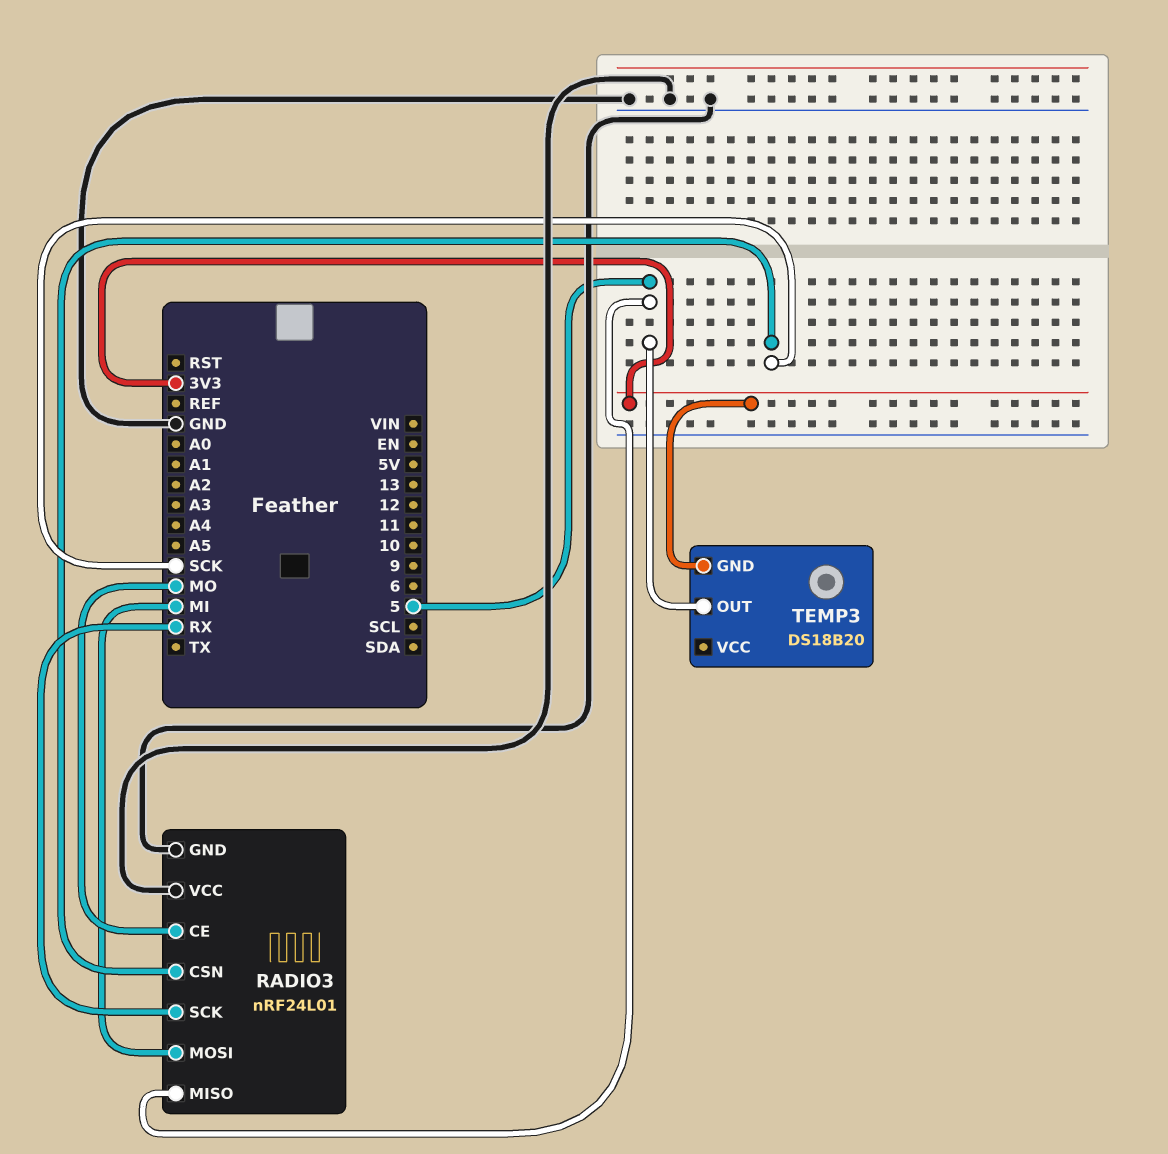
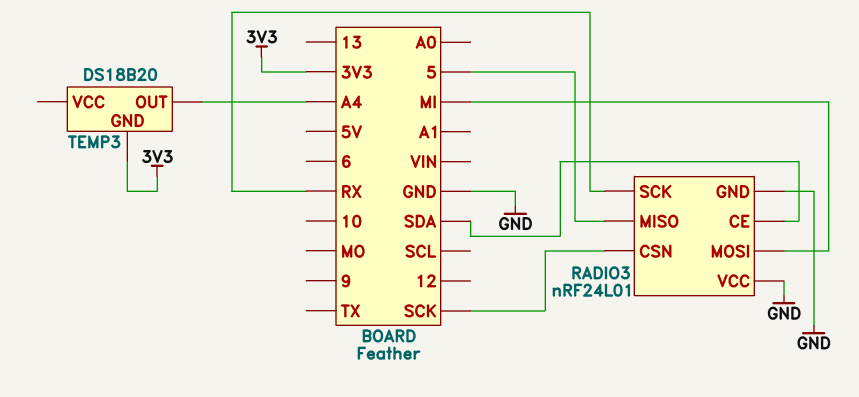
RADIO3 pin CE: MO -> SDA
TEMP3 pin OUT: 5 -> A4

